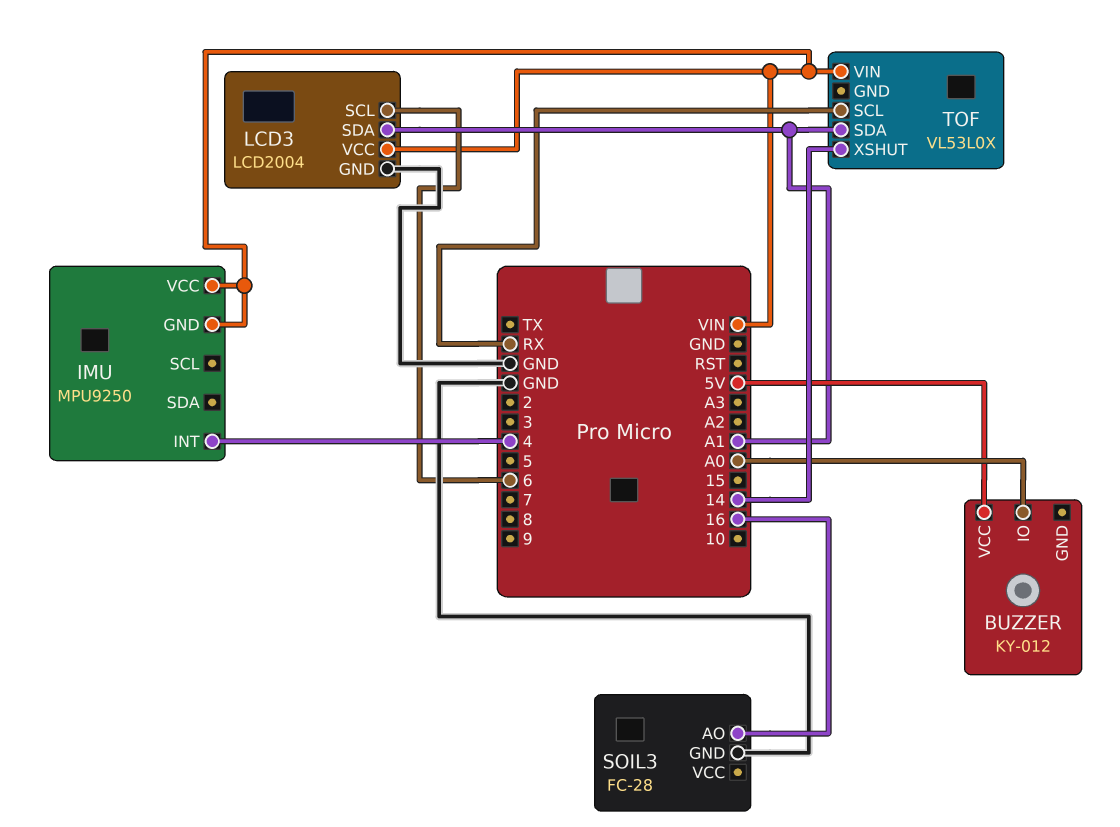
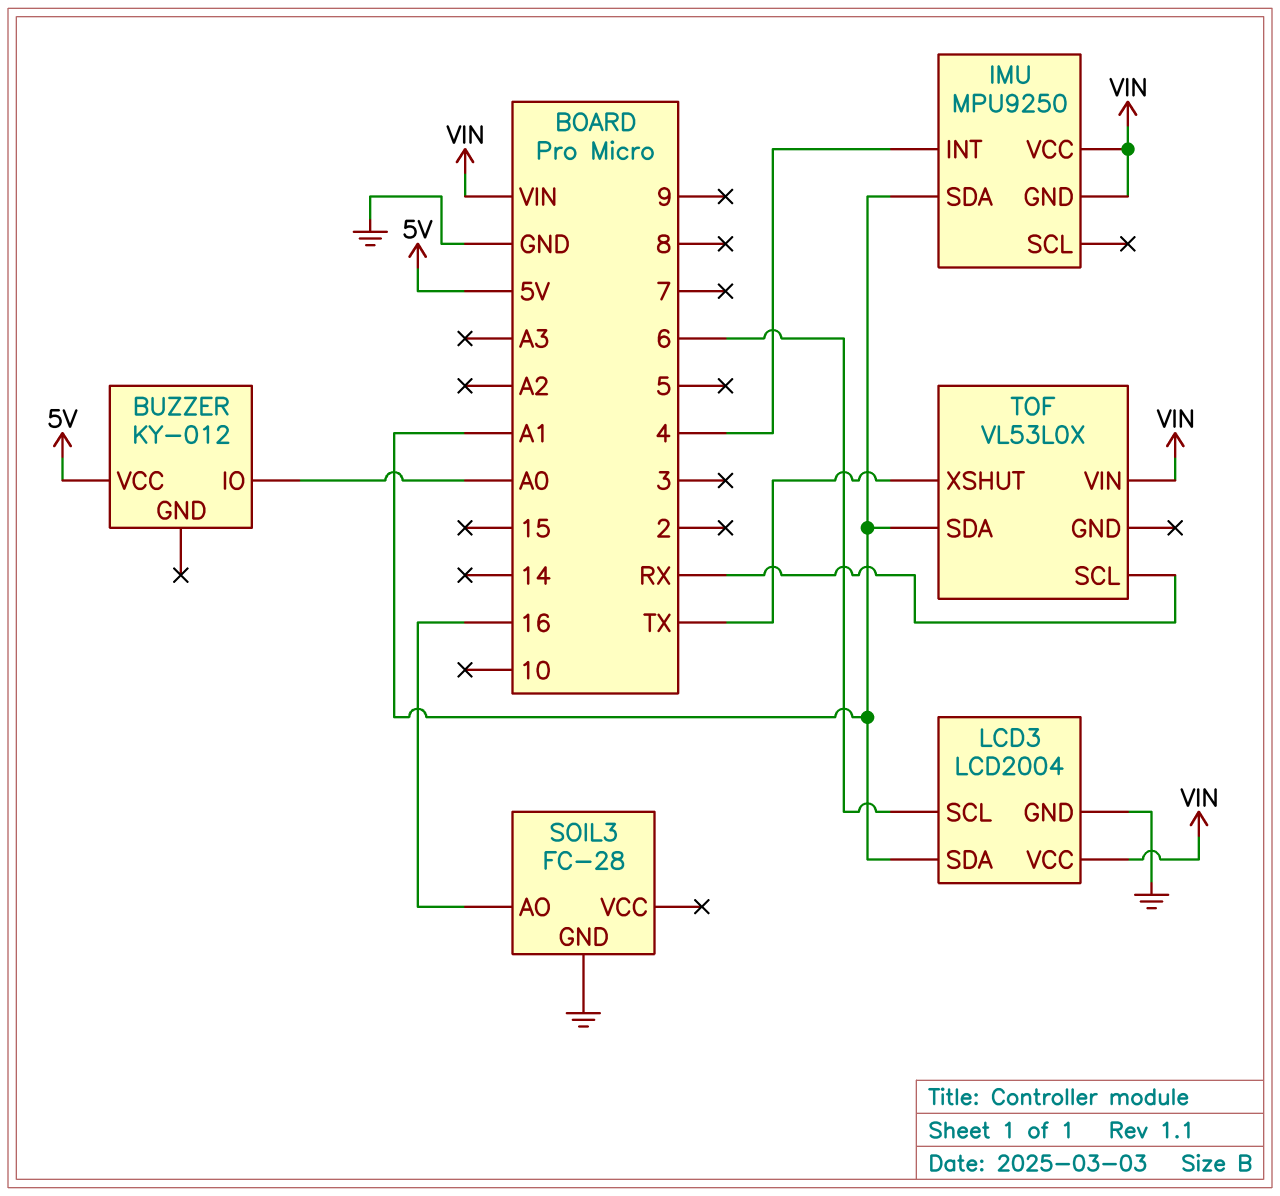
IMU pin SDA: none -> A1
TOF pin XSHUT: 14 -> TX

